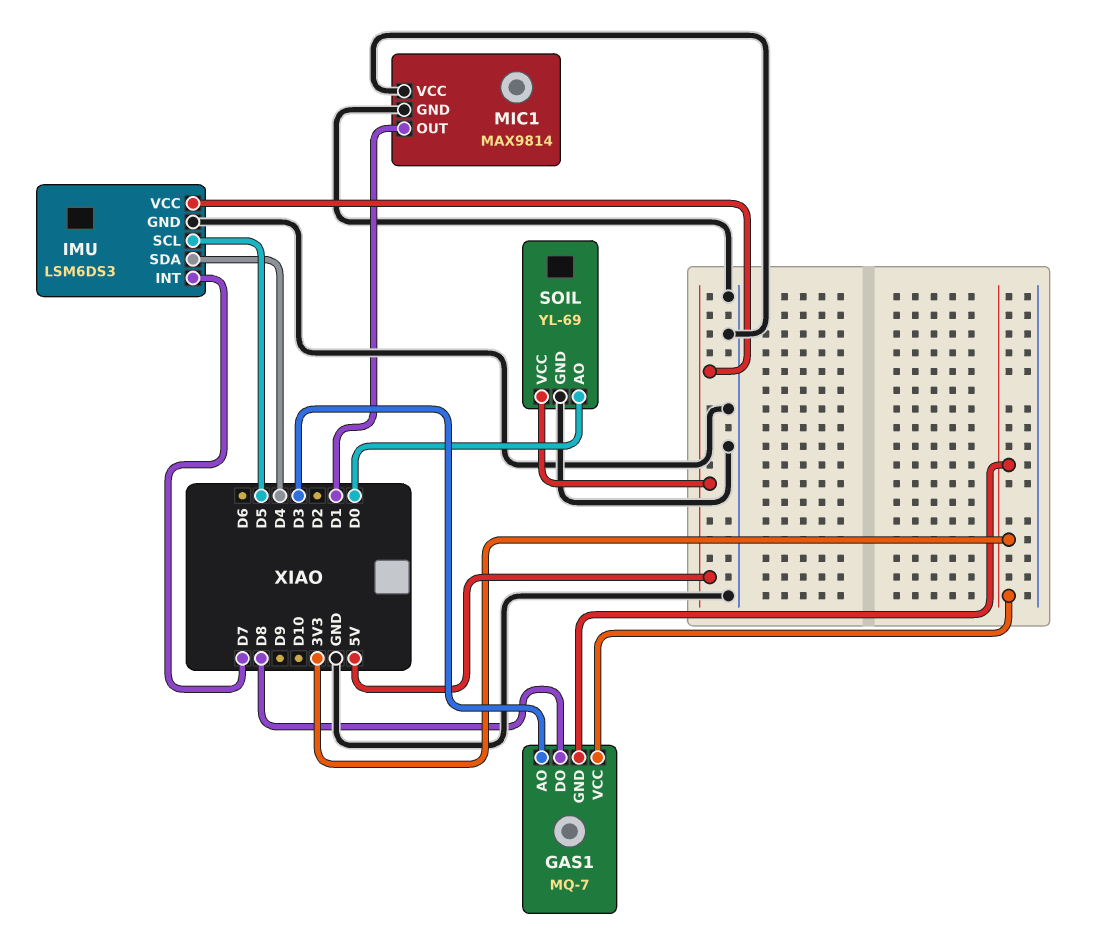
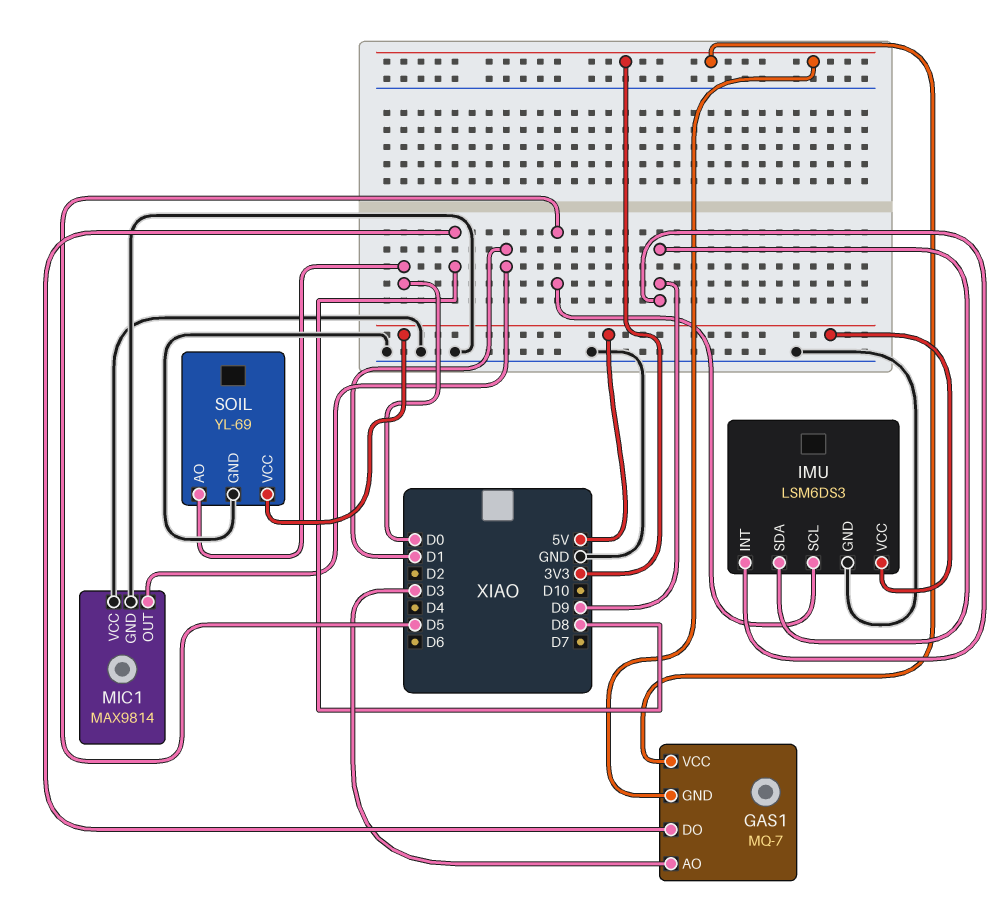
IMU pin INT: D7 -> D9
IMU pin SDA: D4 -> D9

